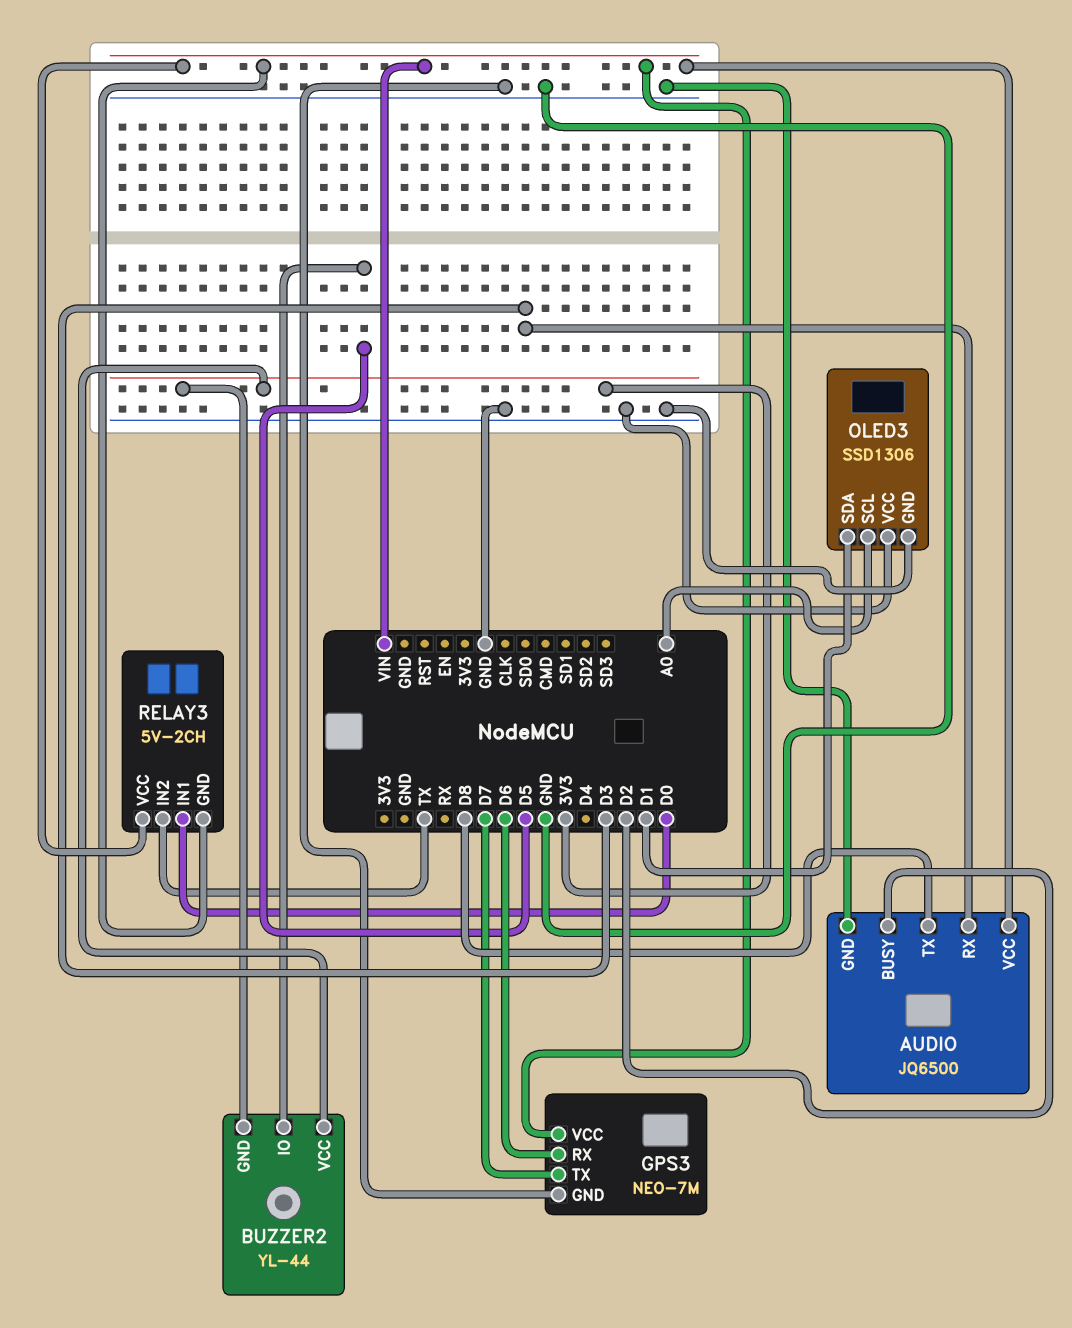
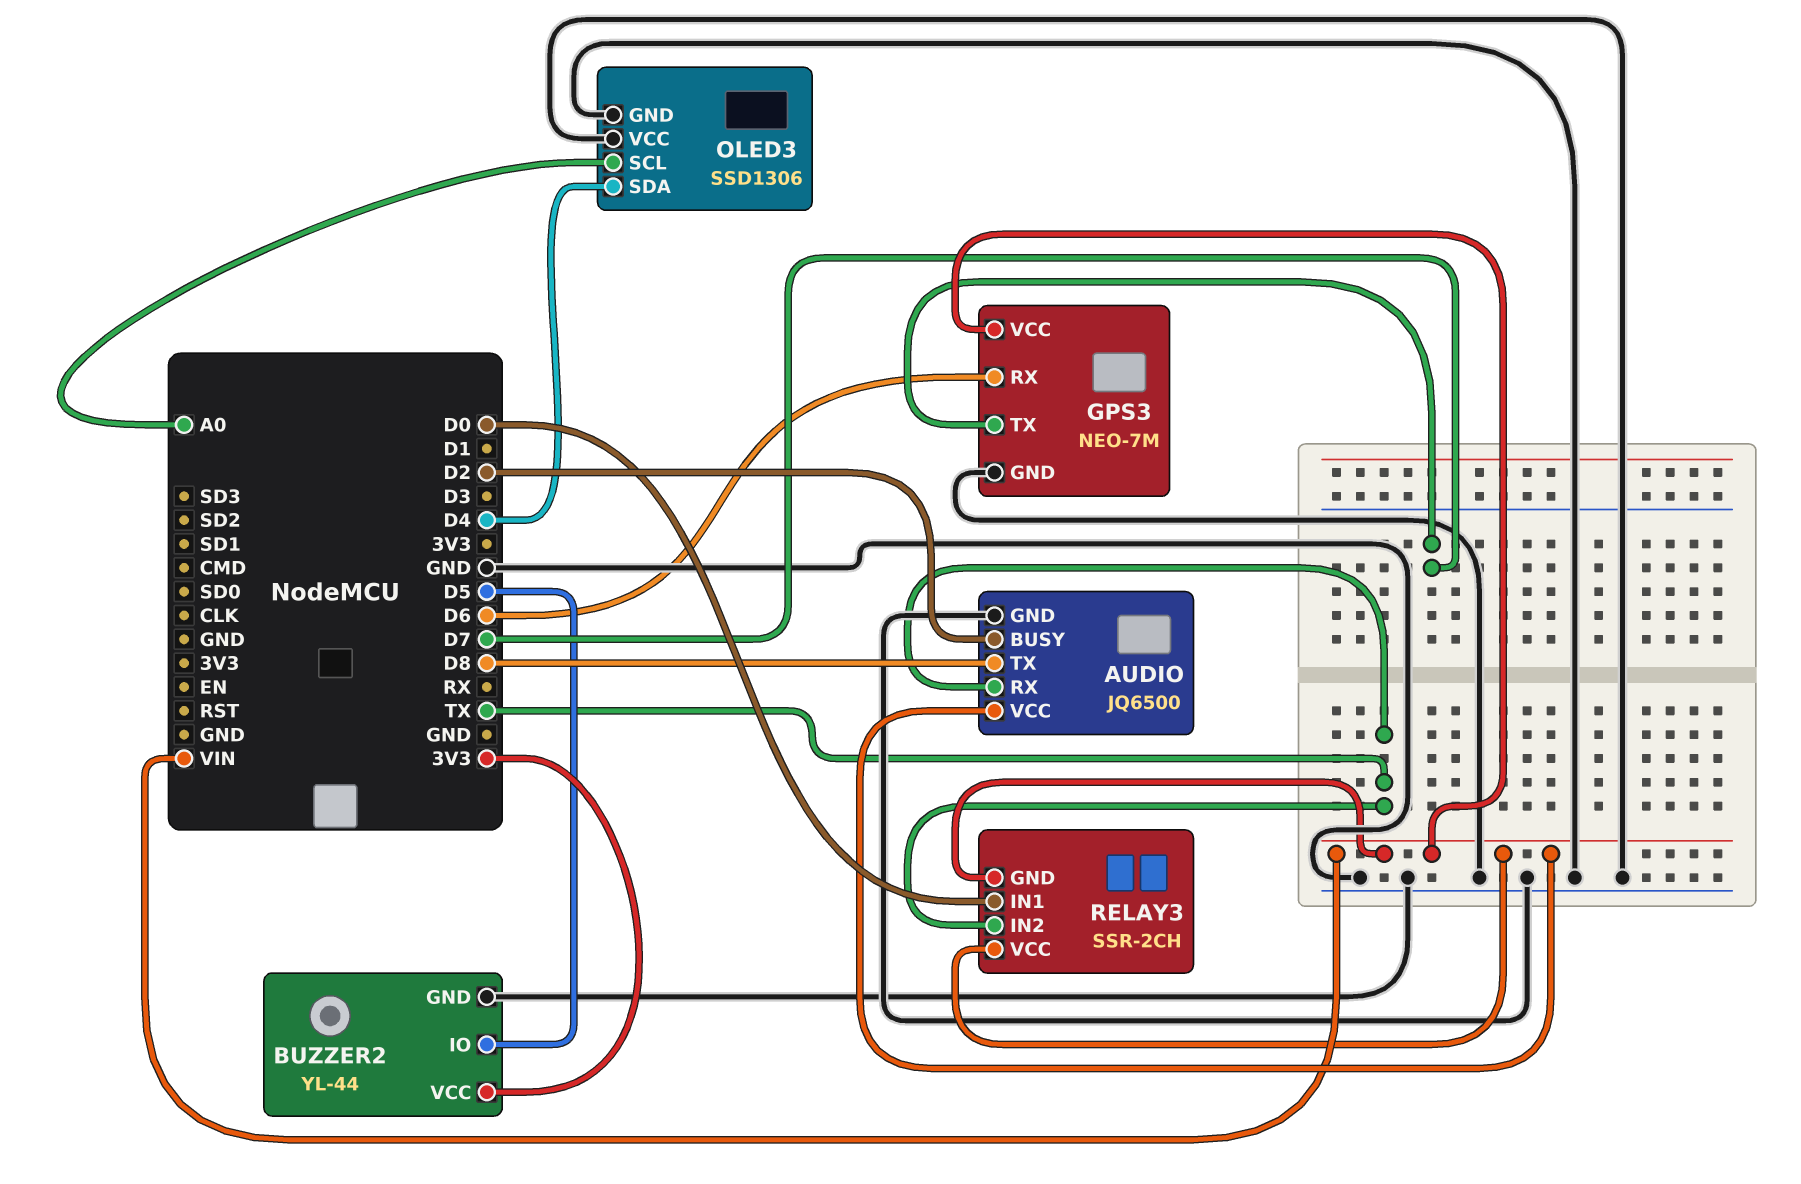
AUDIO pin RX: D3 -> TX
BUZZER2 pin GND: 3V3 -> GND
OLED3 pin SDA: D1 -> D4
RELAY3: 5V-2CH -> SSR-2CH

